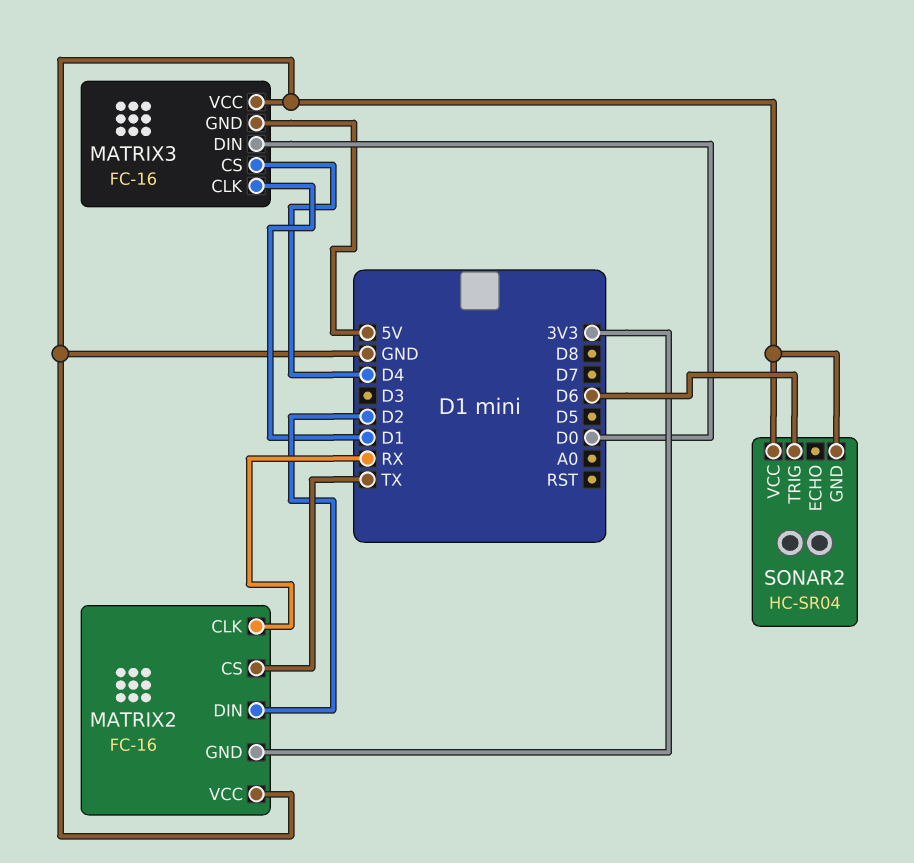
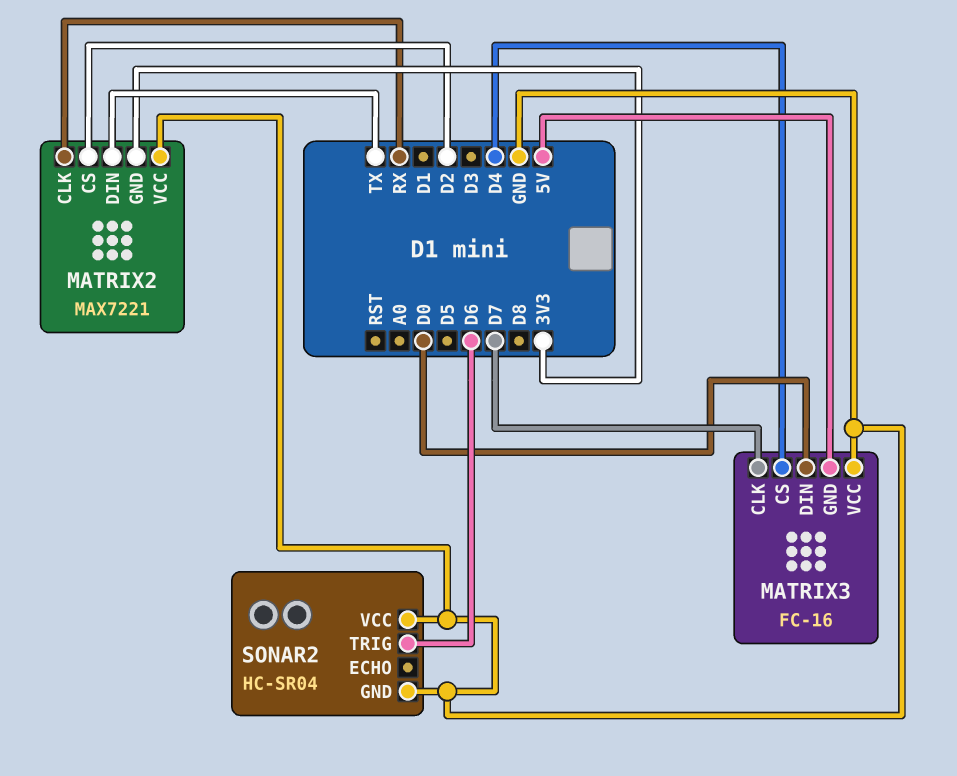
MATRIX2: FC-16 -> MAX7221
MATRIX2 pin CS: TX -> D2
MATRIX2 pin DIN: D2 -> TX
MATRIX3 pin CLK: D1 -> D7

